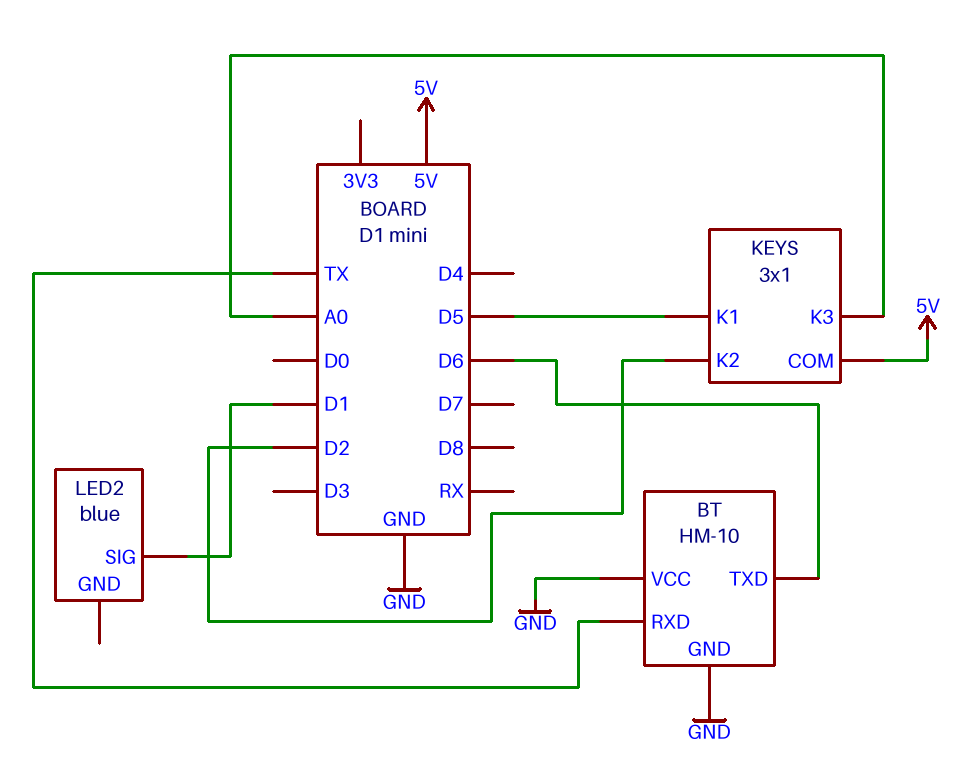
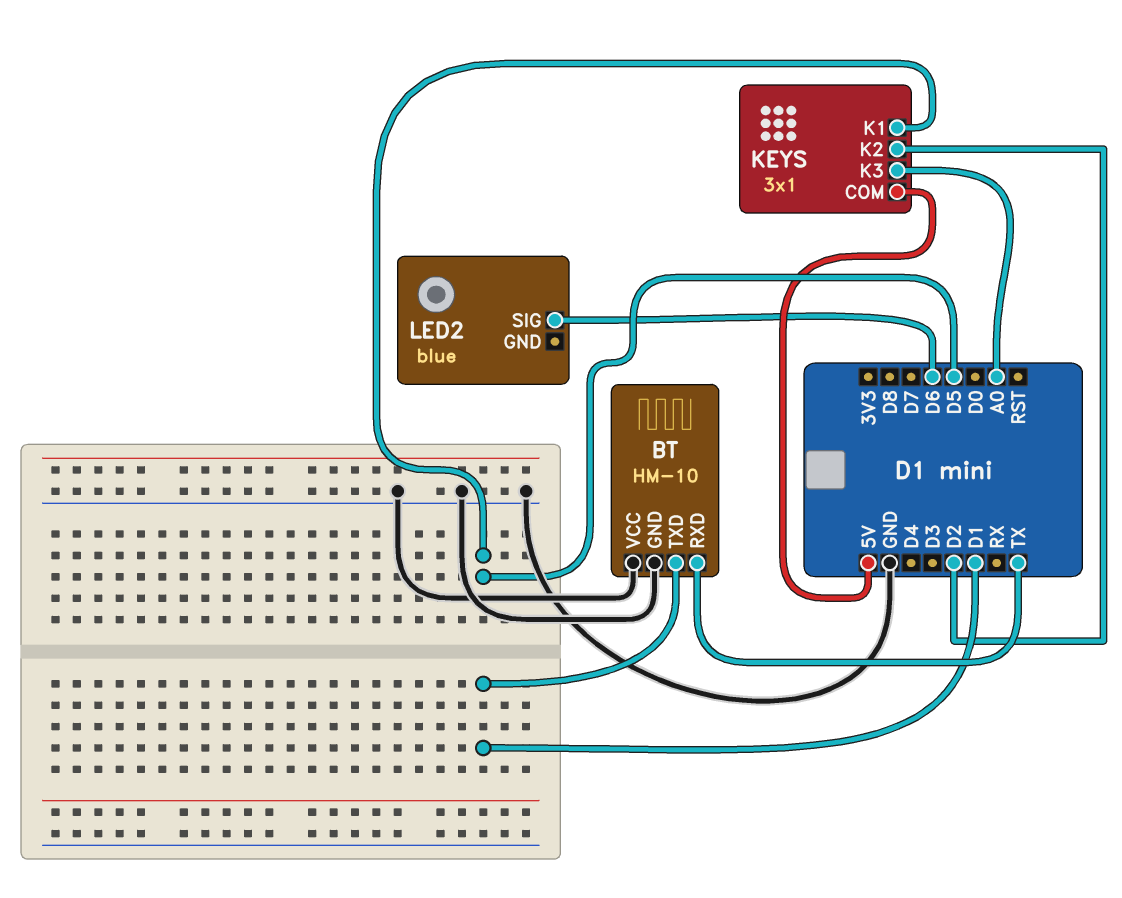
BT pin TXD: D6 -> D1
LED2 pin SIG: D1 -> D6

